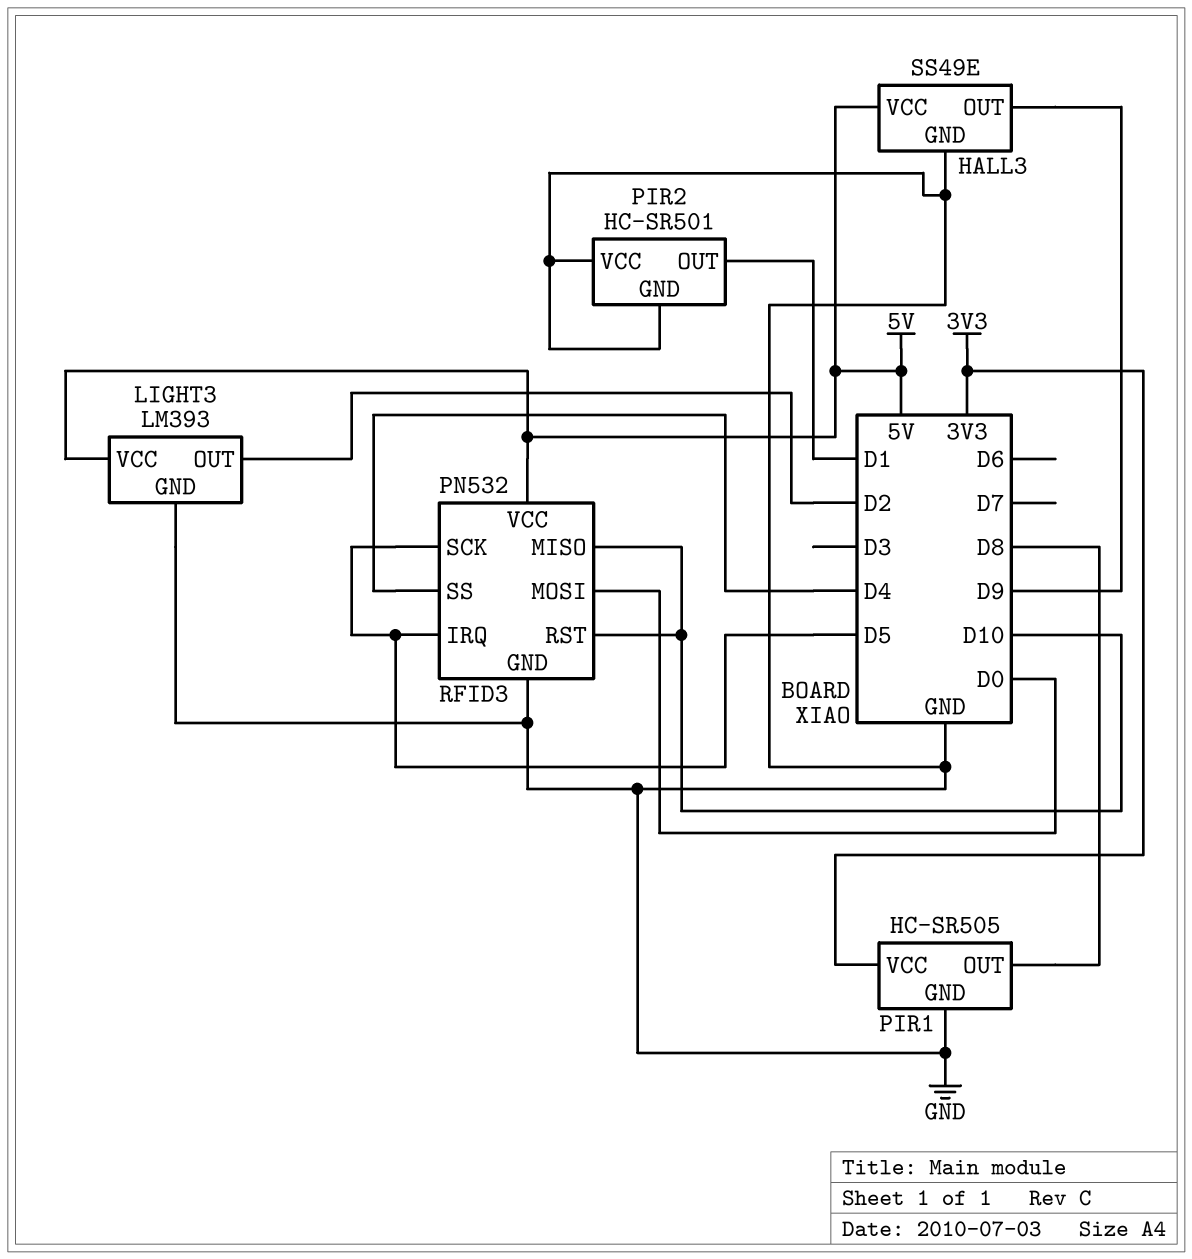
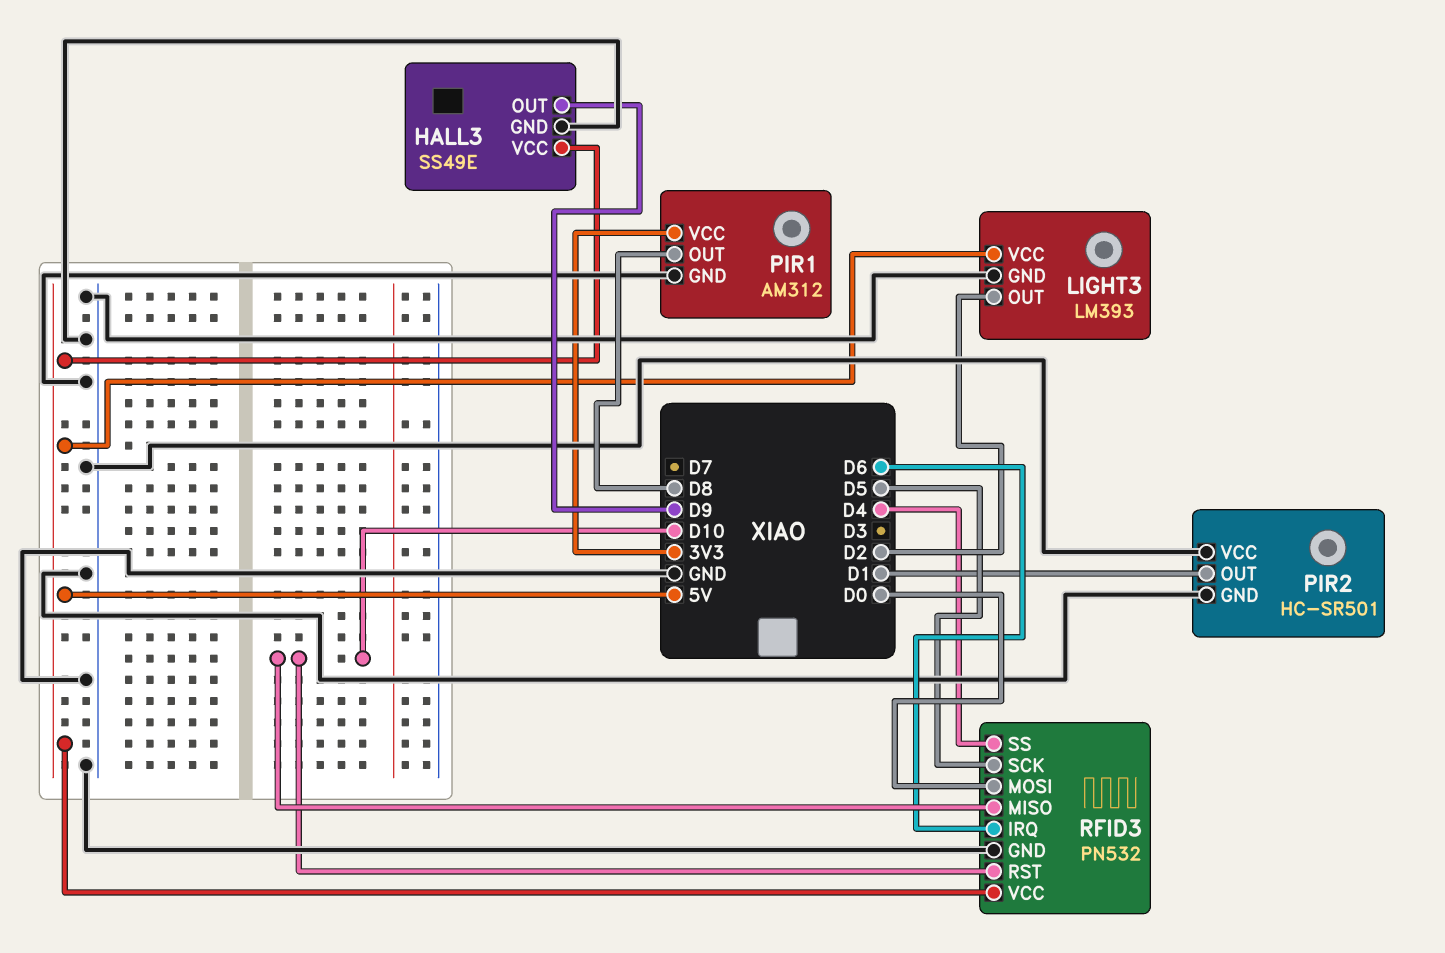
PIR1: HC-SR505 -> AM312
RFID3 pin IRQ: D5 -> D6

